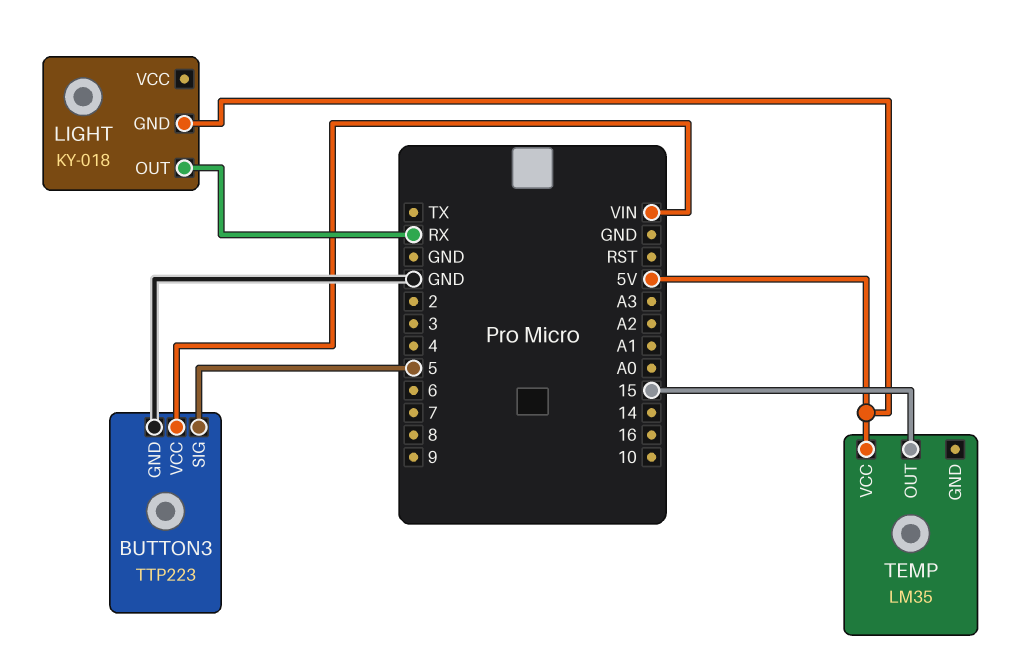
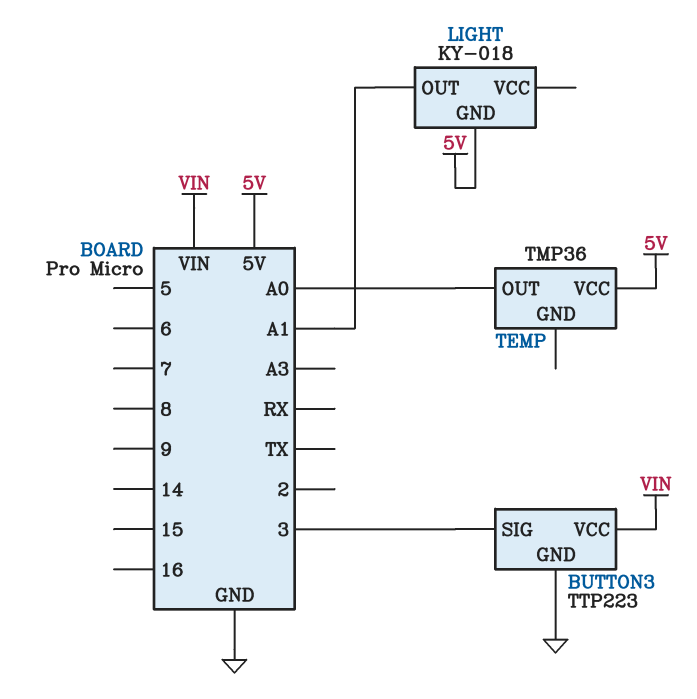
BUTTON3 pin SIG: 5 -> 3
LIGHT pin OUT: RX -> A1
TEMP: LM35 -> TMP36
TEMP pin OUT: 15 -> A0

